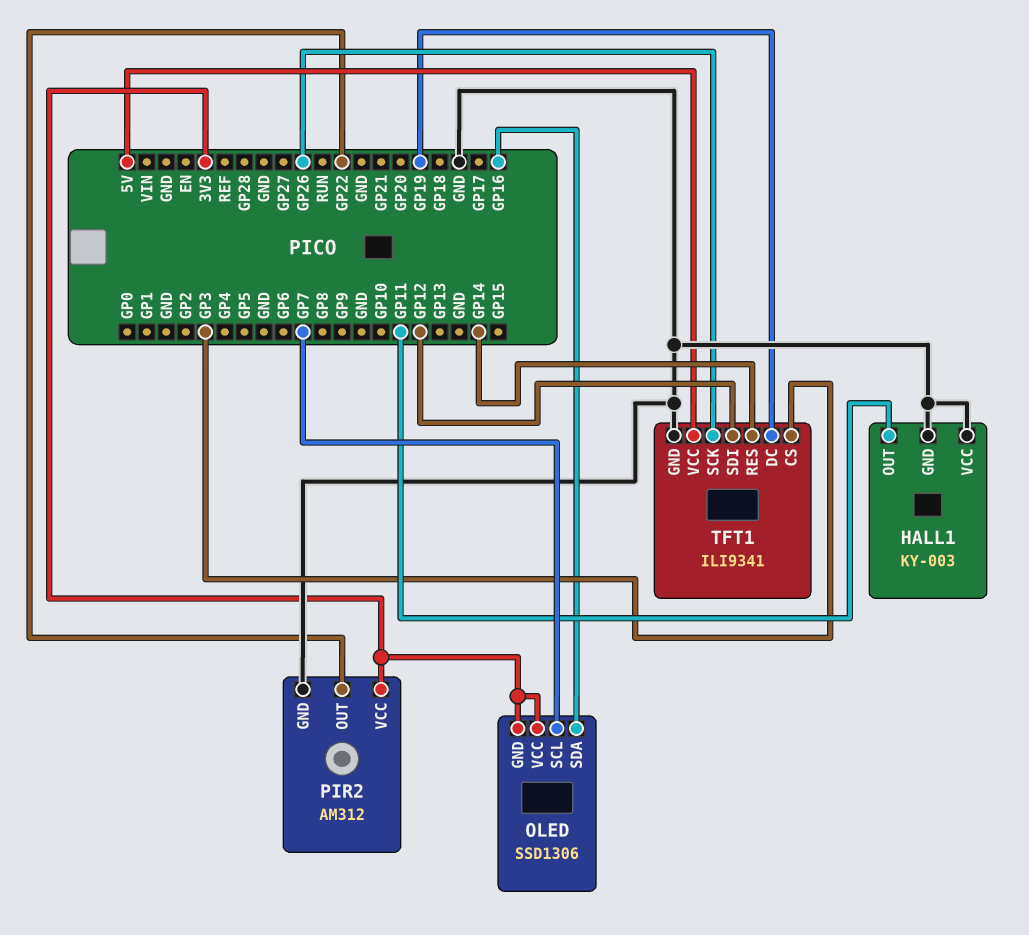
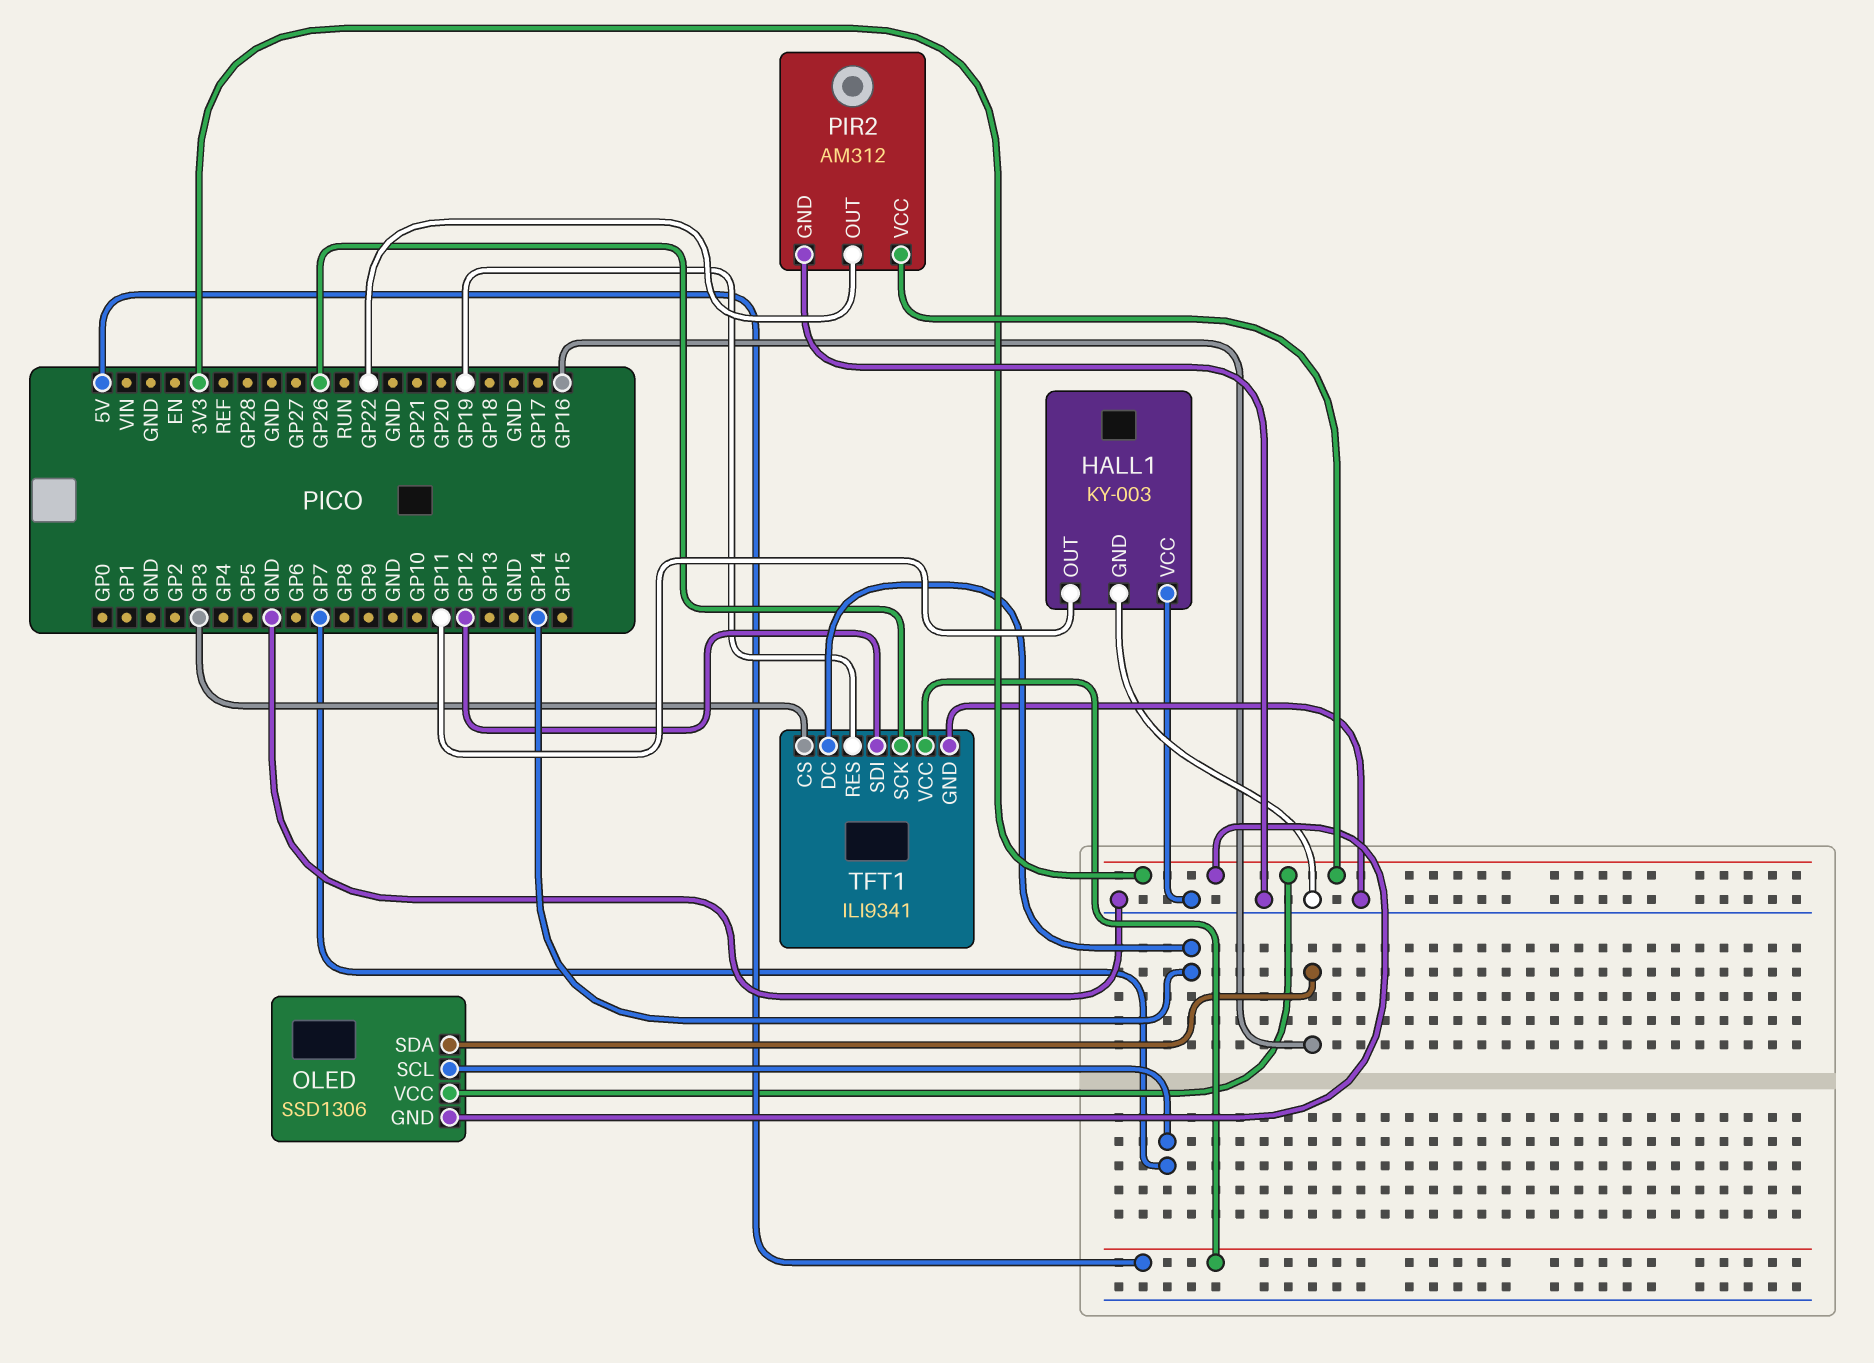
TFT1 pin DC: GP19 -> GP14
TFT1 pin RES: GP14 -> GP19

